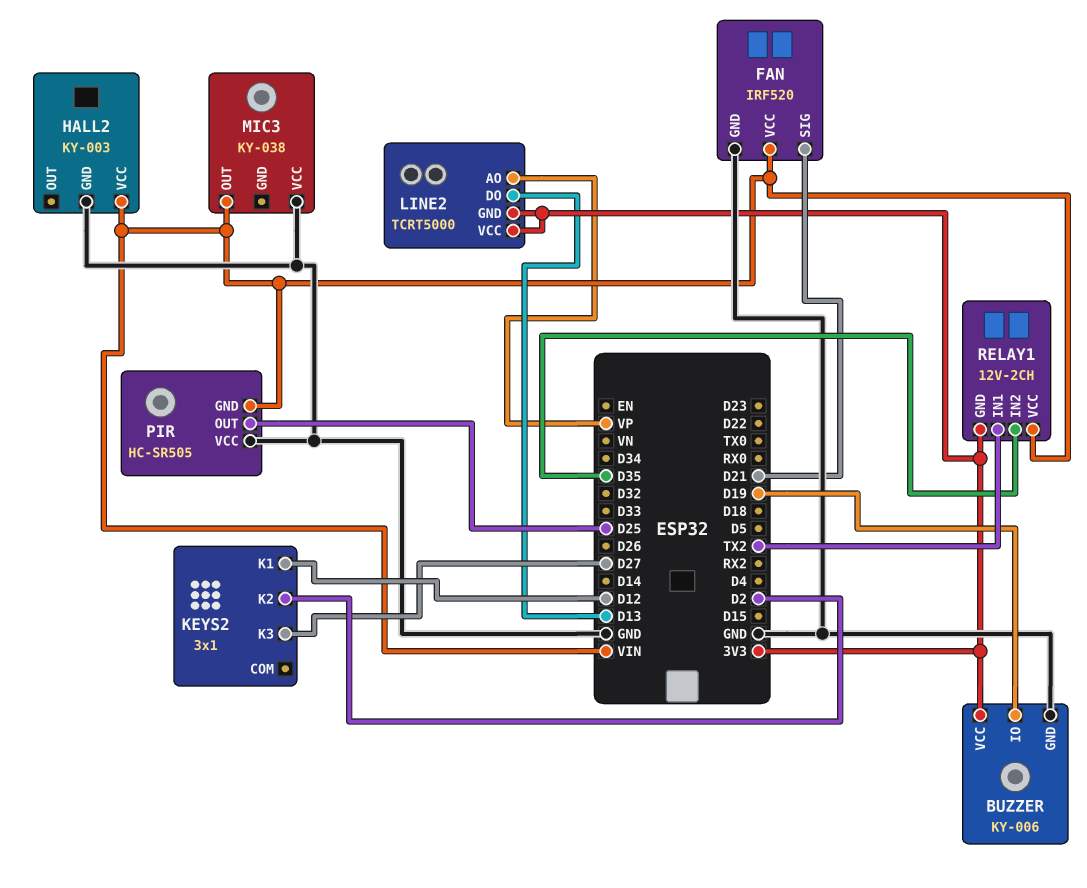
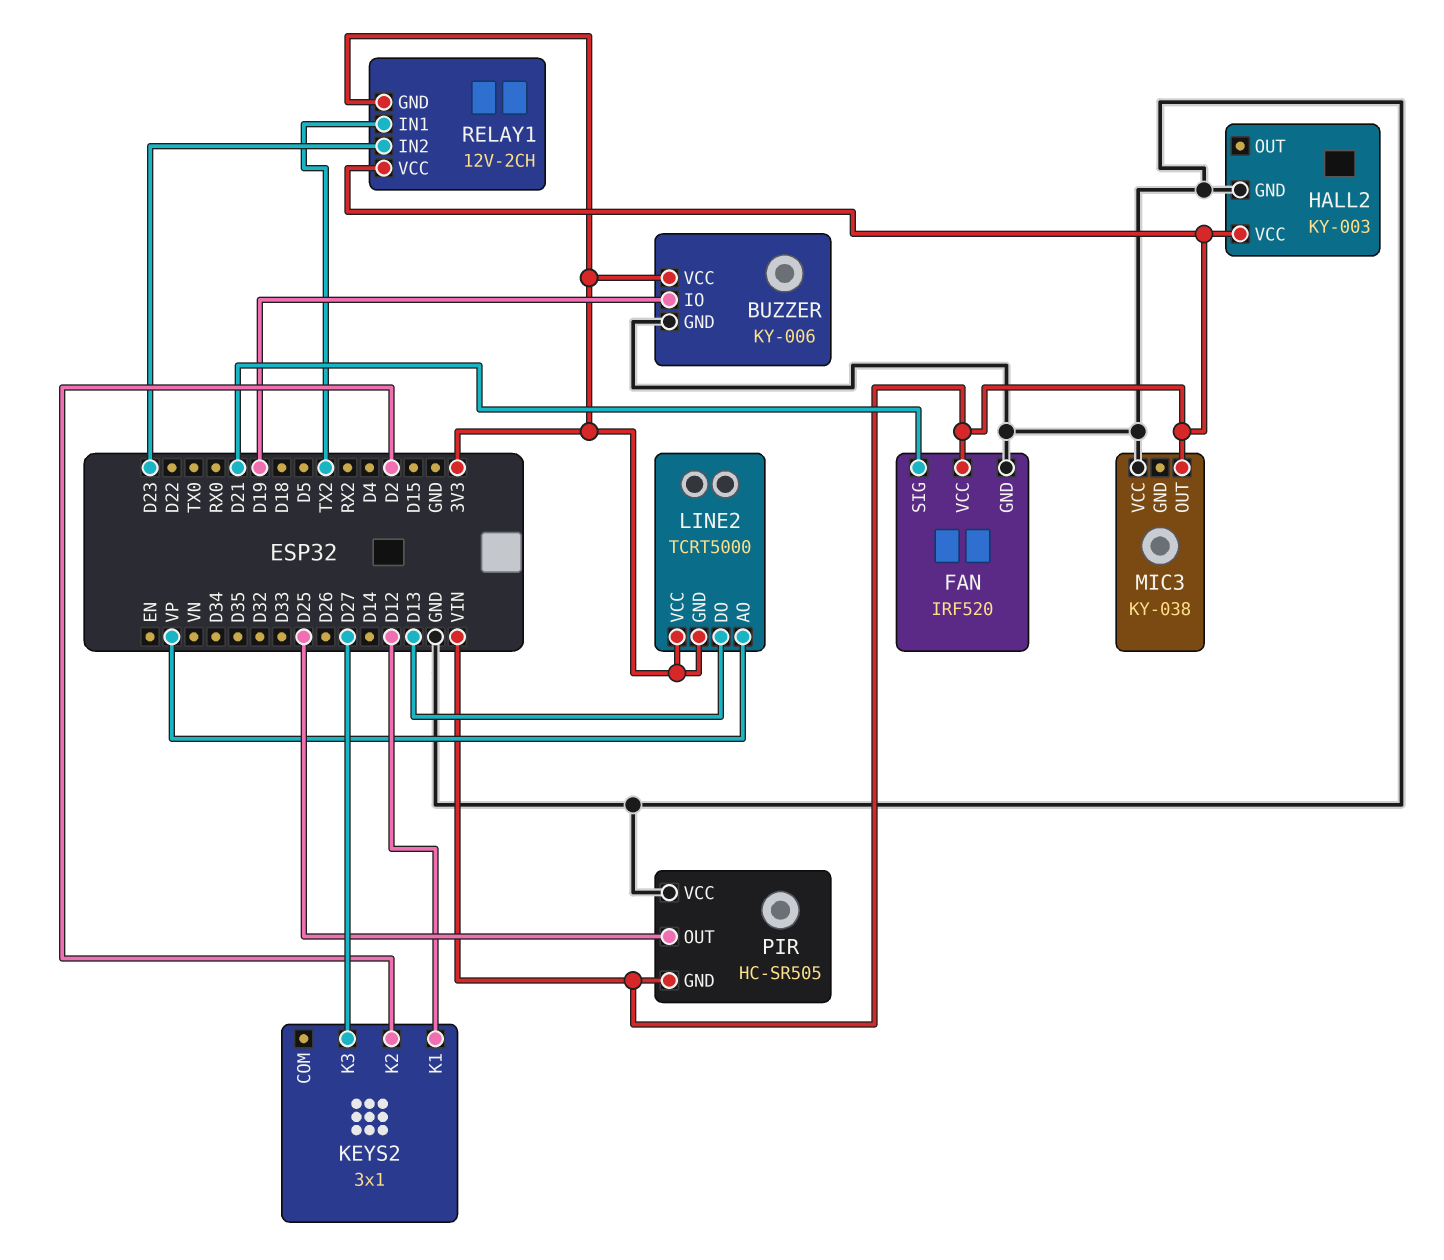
RELAY1 pin IN2: D35 -> D23

